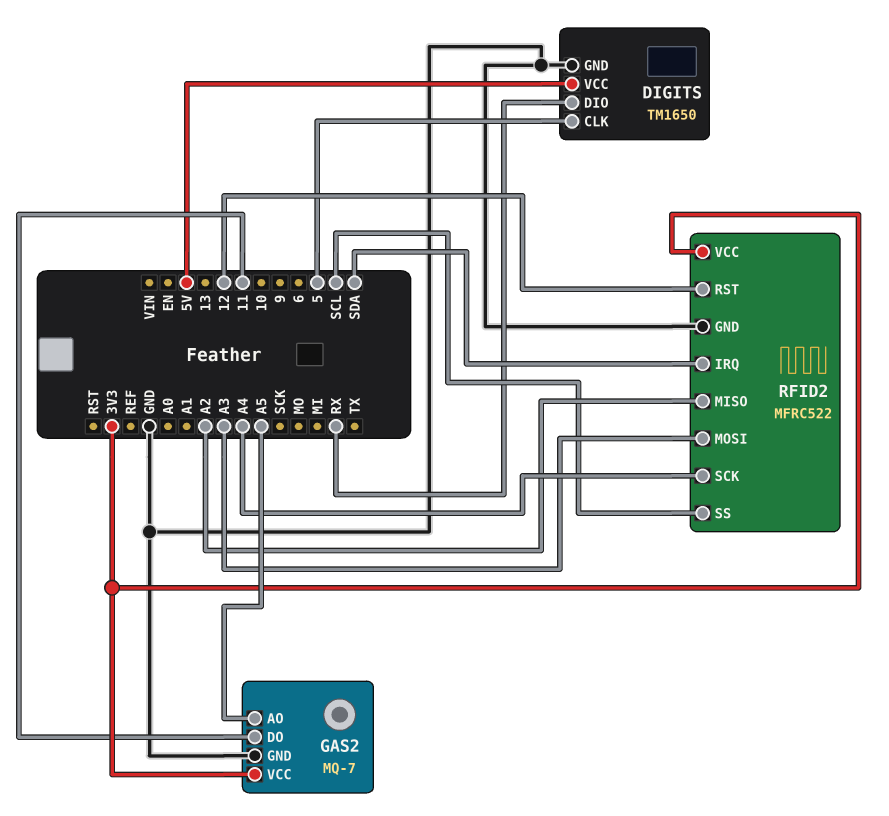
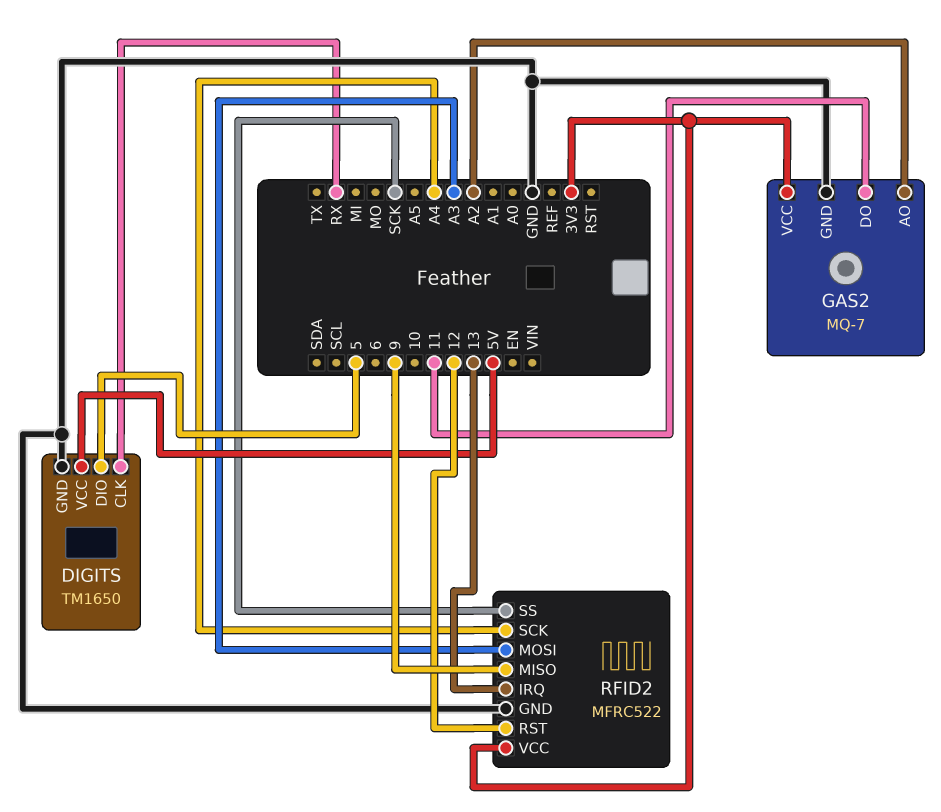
DIGITS pin CLK: 5 -> RX
DIGITS pin DIO: RX -> 5
GAS2 pin AO: A5 -> A2
RFID2 pin IRQ: SDA -> 13
RFID2 pin MISO: A2 -> 9
RFID2 pin SS: SCL -> SCK

